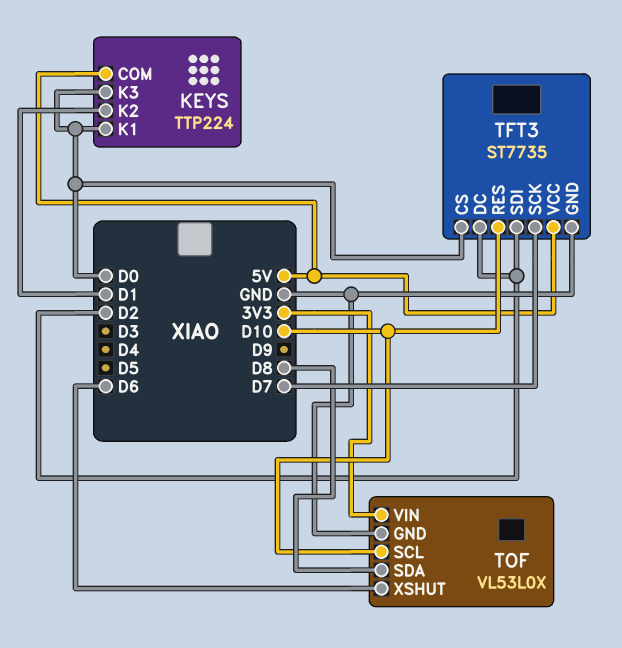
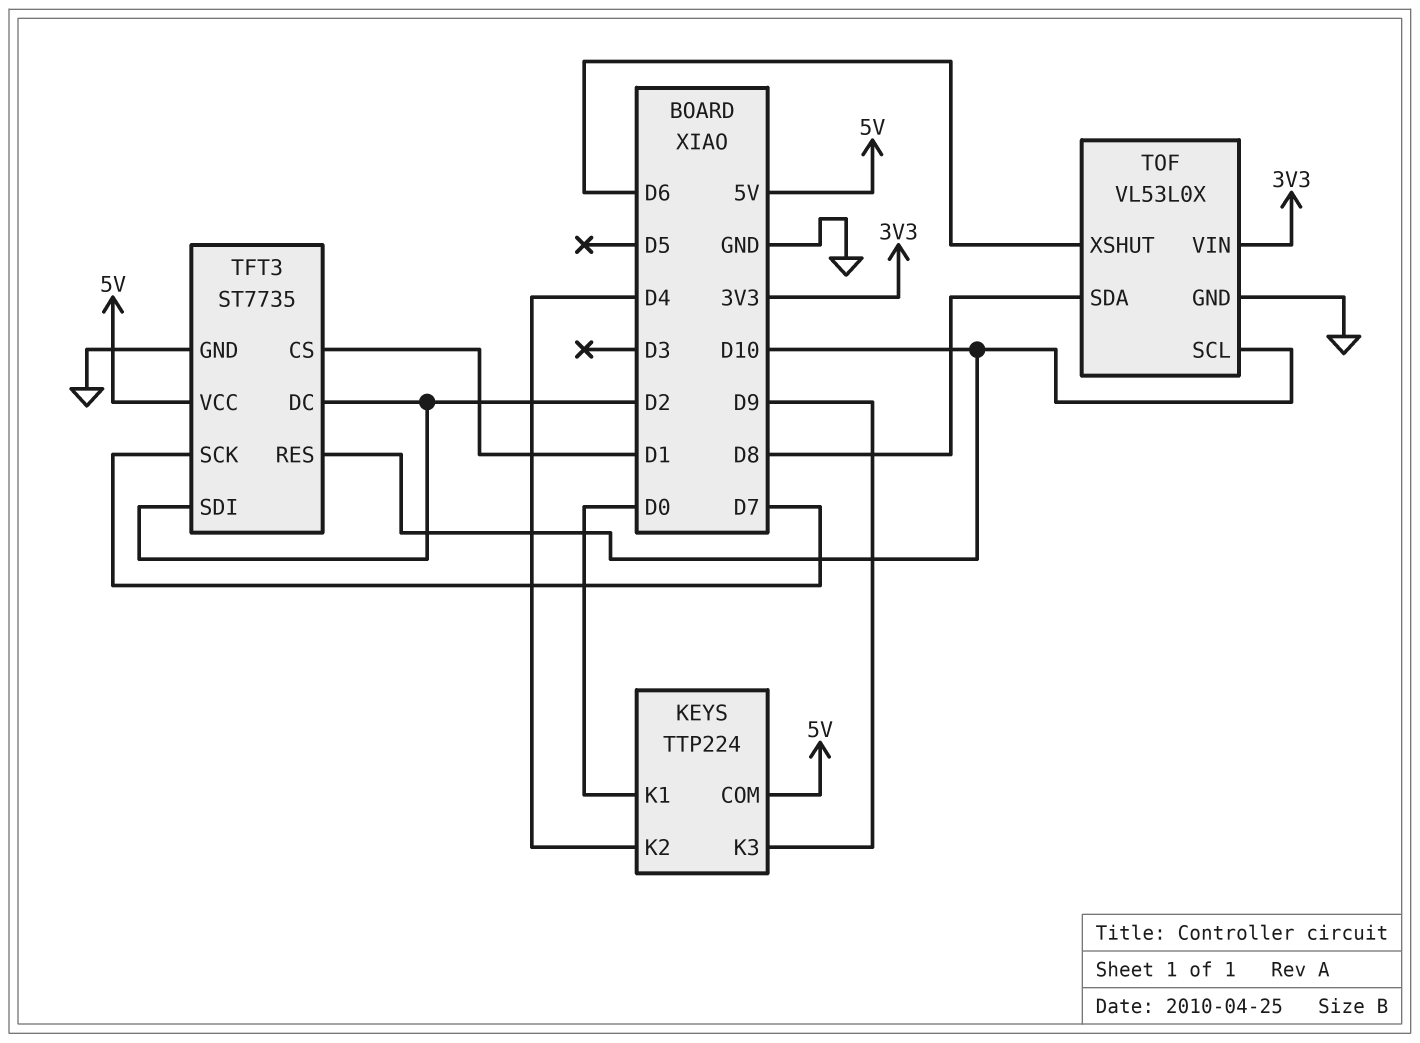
KEYS pin K2: D1 -> D4
KEYS pin K3: D0 -> D9
TFT3 pin CS: D0 -> D1

